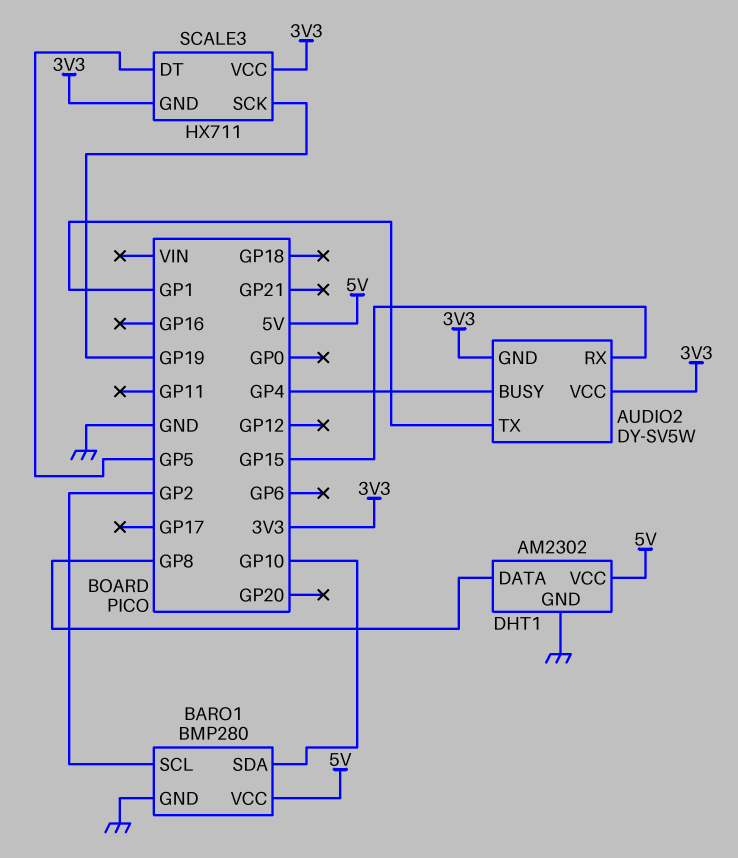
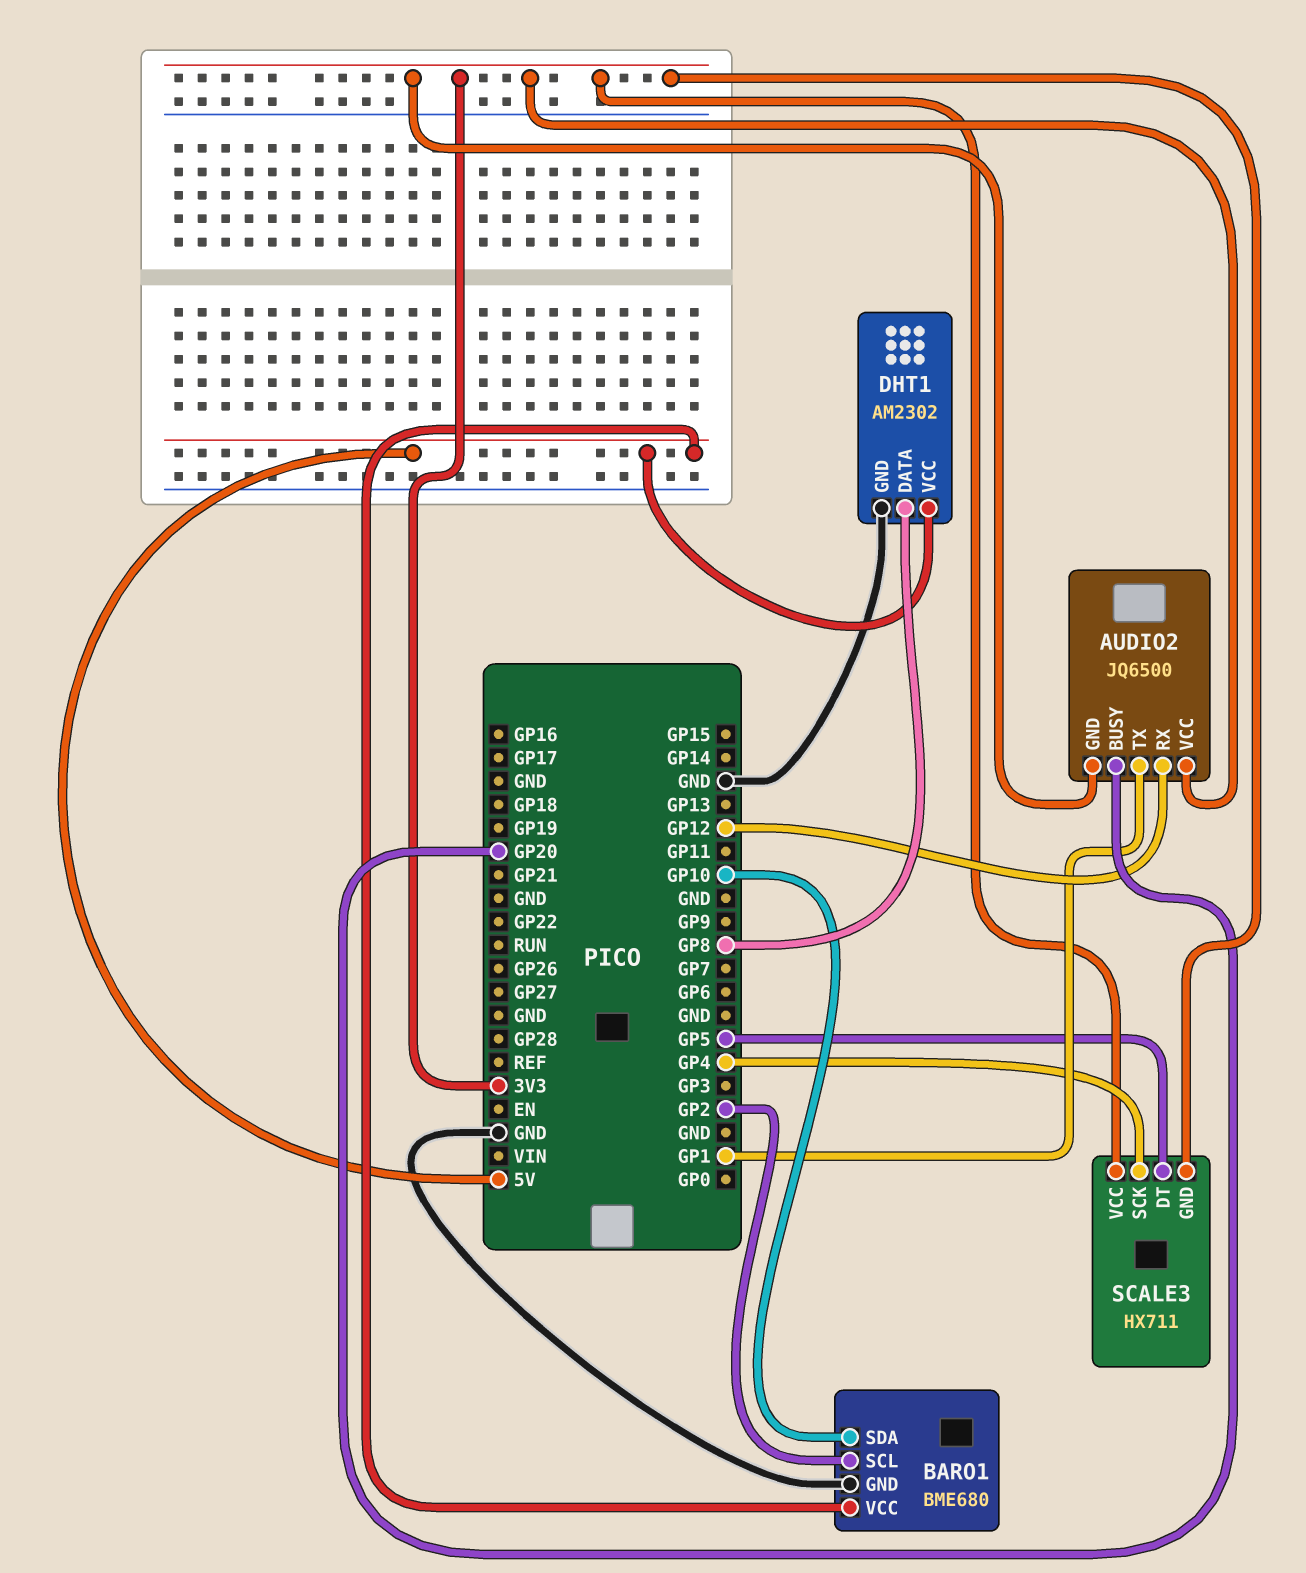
AUDIO2: DY-SV5W -> JQ6500
AUDIO2 pin BUSY: GP4 -> GP20
AUDIO2 pin RX: GP15 -> GP12
BARO1: BMP280 -> BME680
SCALE3 pin SCK: GP19 -> GP4

